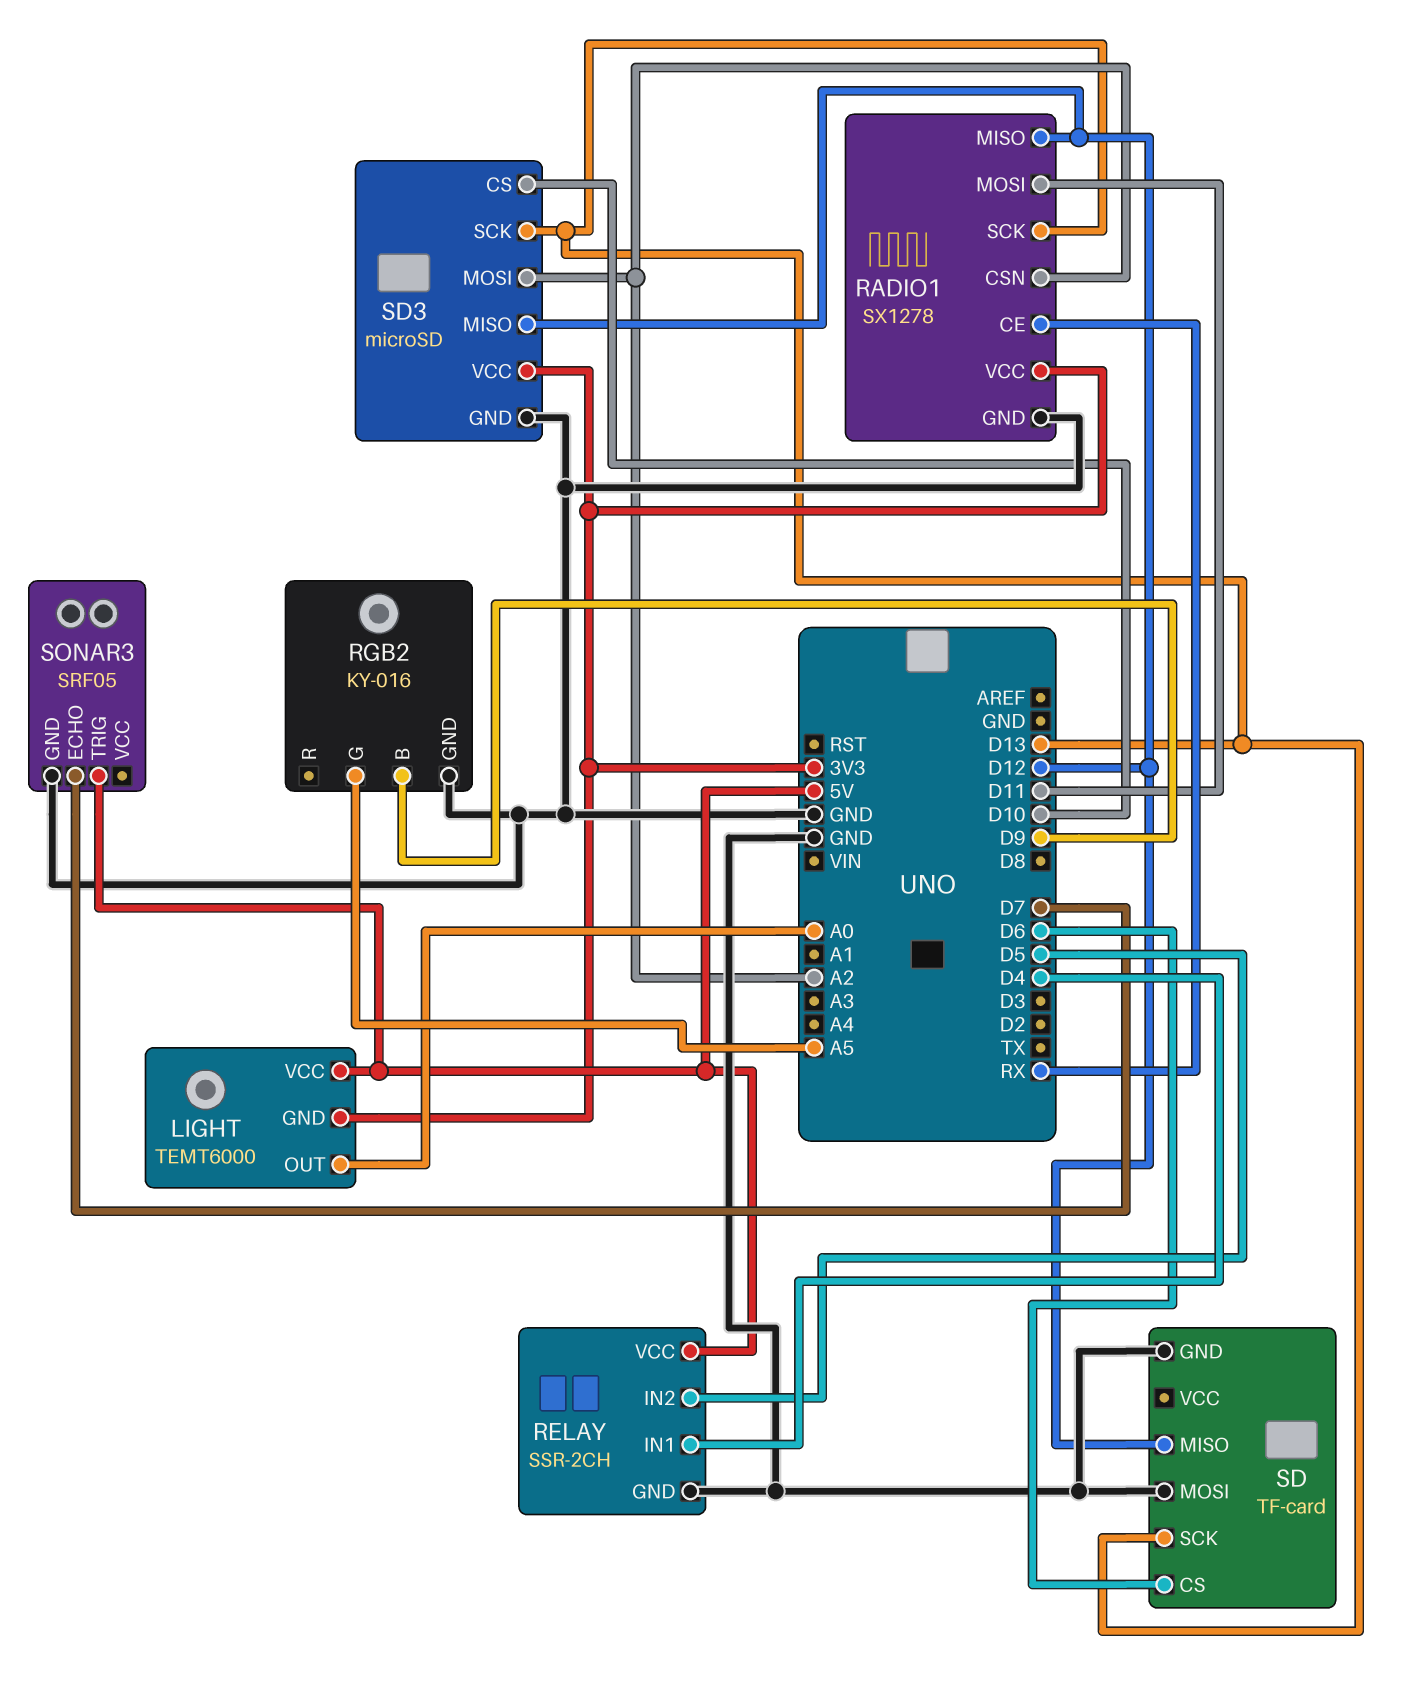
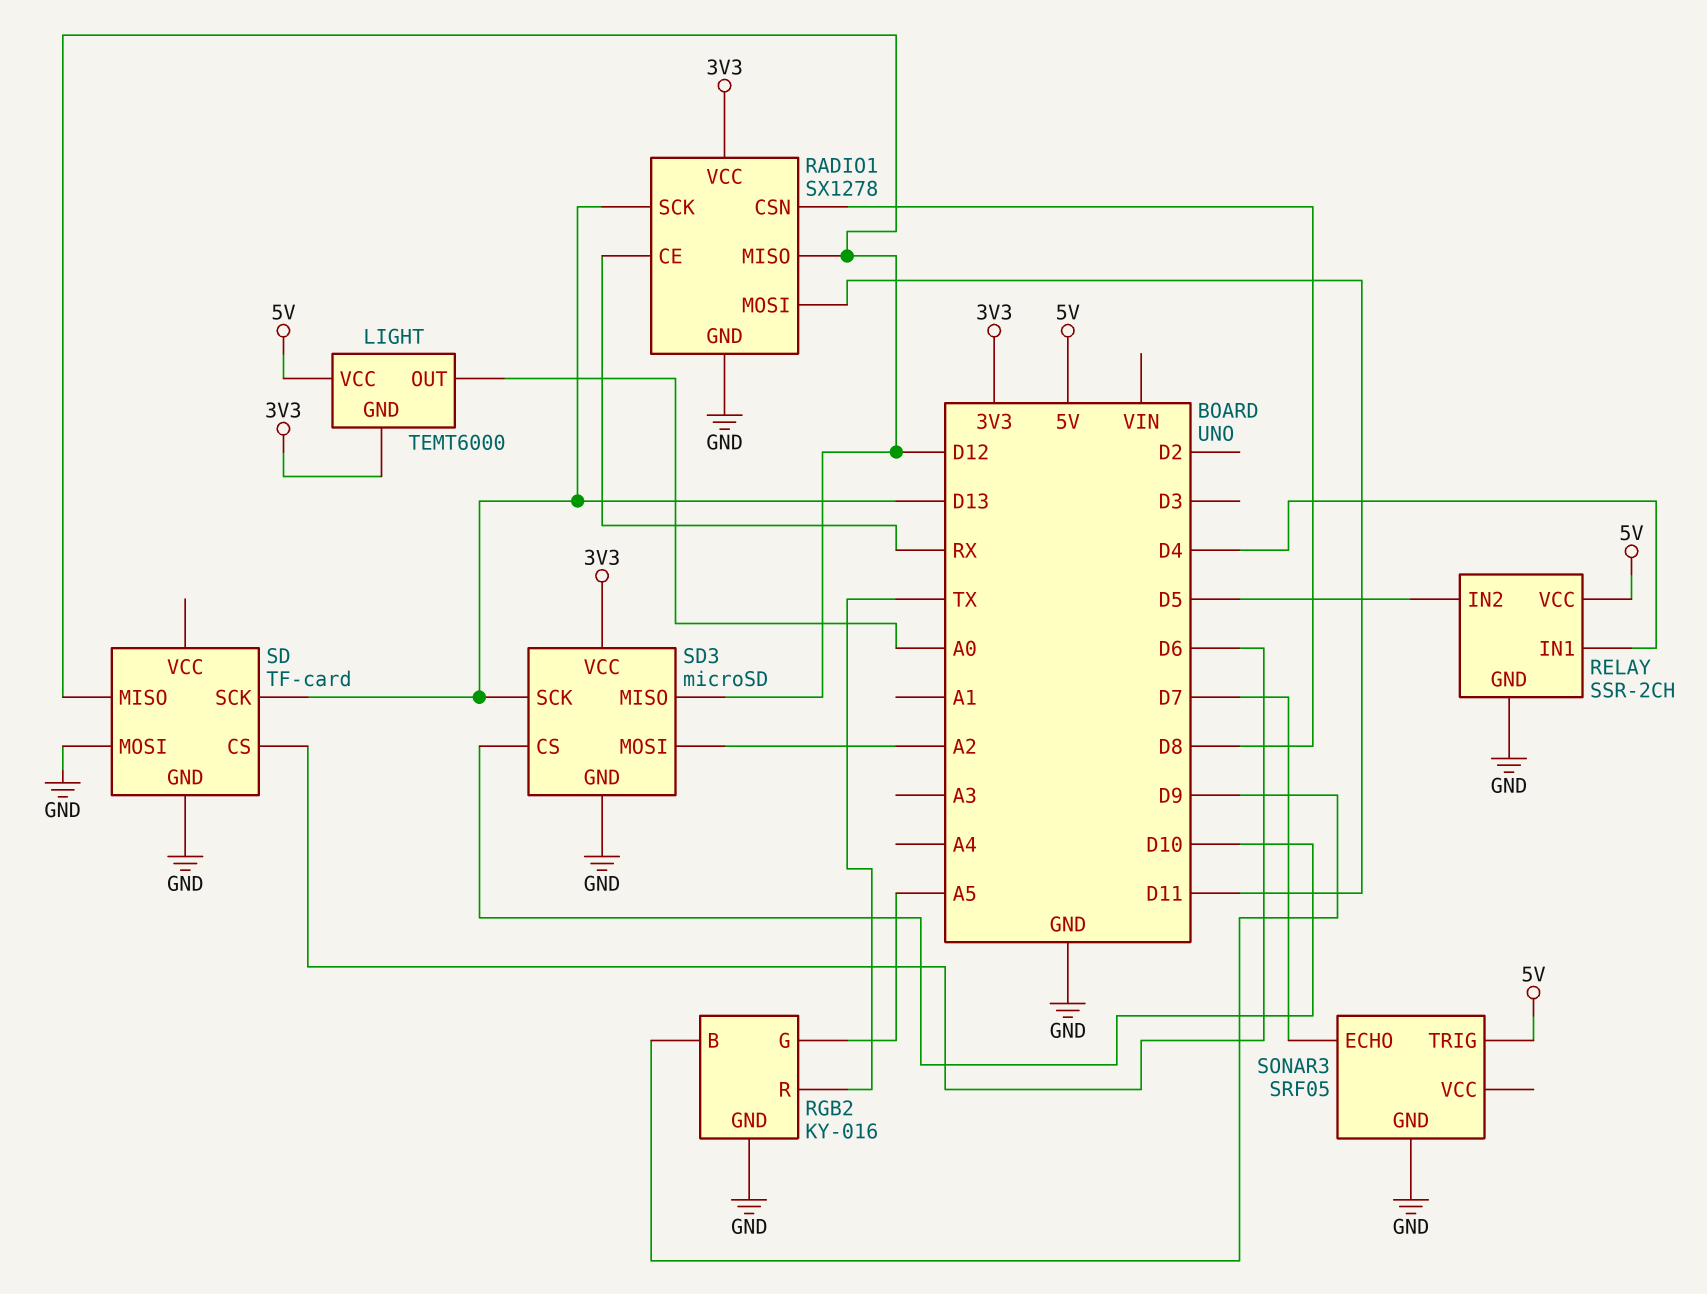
RADIO1 pin CSN: A2 -> D8
RGB2 pin R: none -> TX

